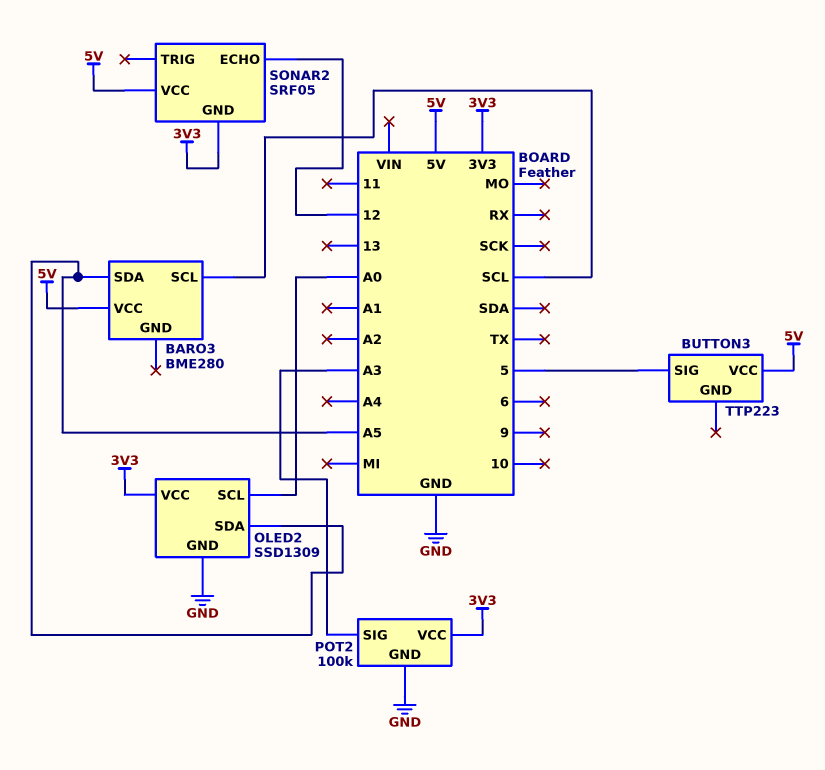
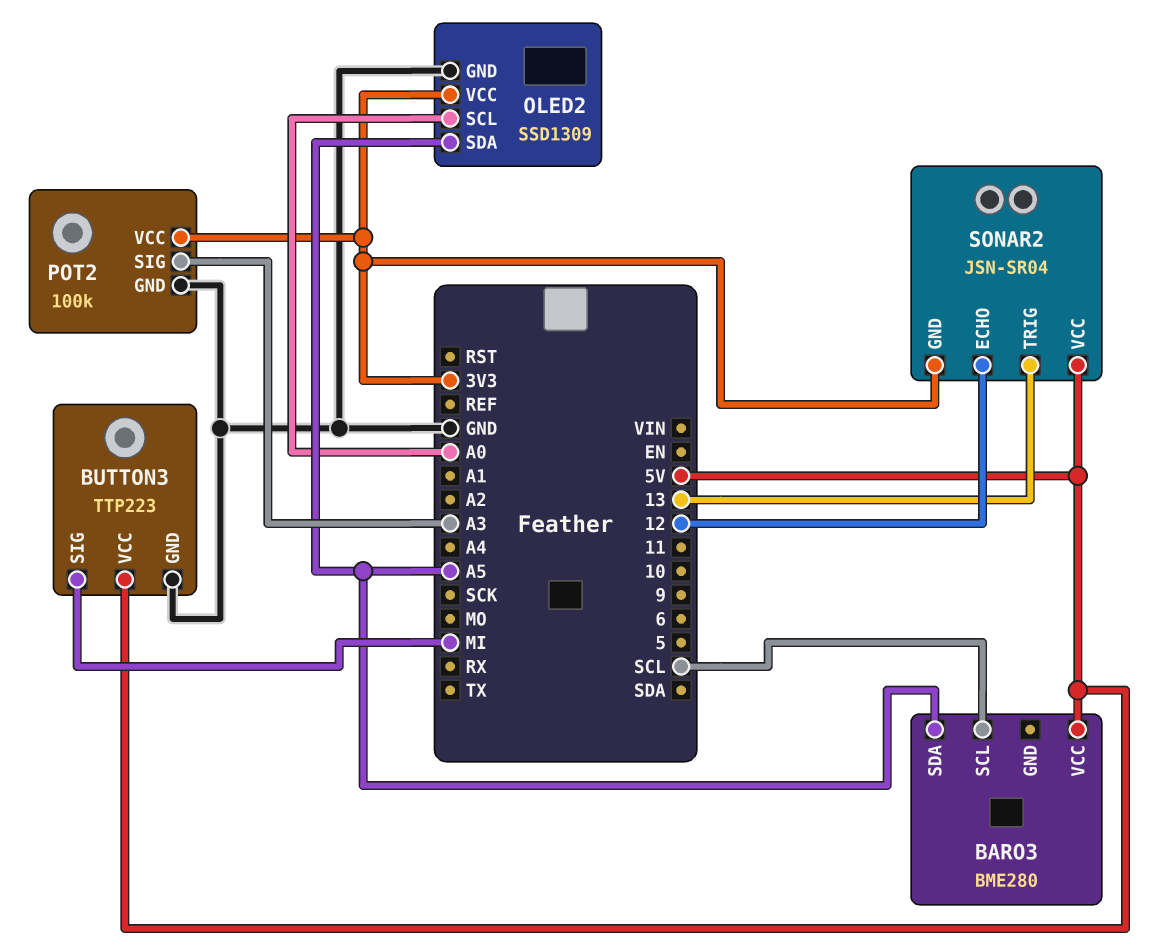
BUTTON3 pin GND: none -> GND
BUTTON3 pin SIG: 5 -> MI
SONAR2: SRF05 -> JSN-SR04
SONAR2 pin TRIG: none -> 13

